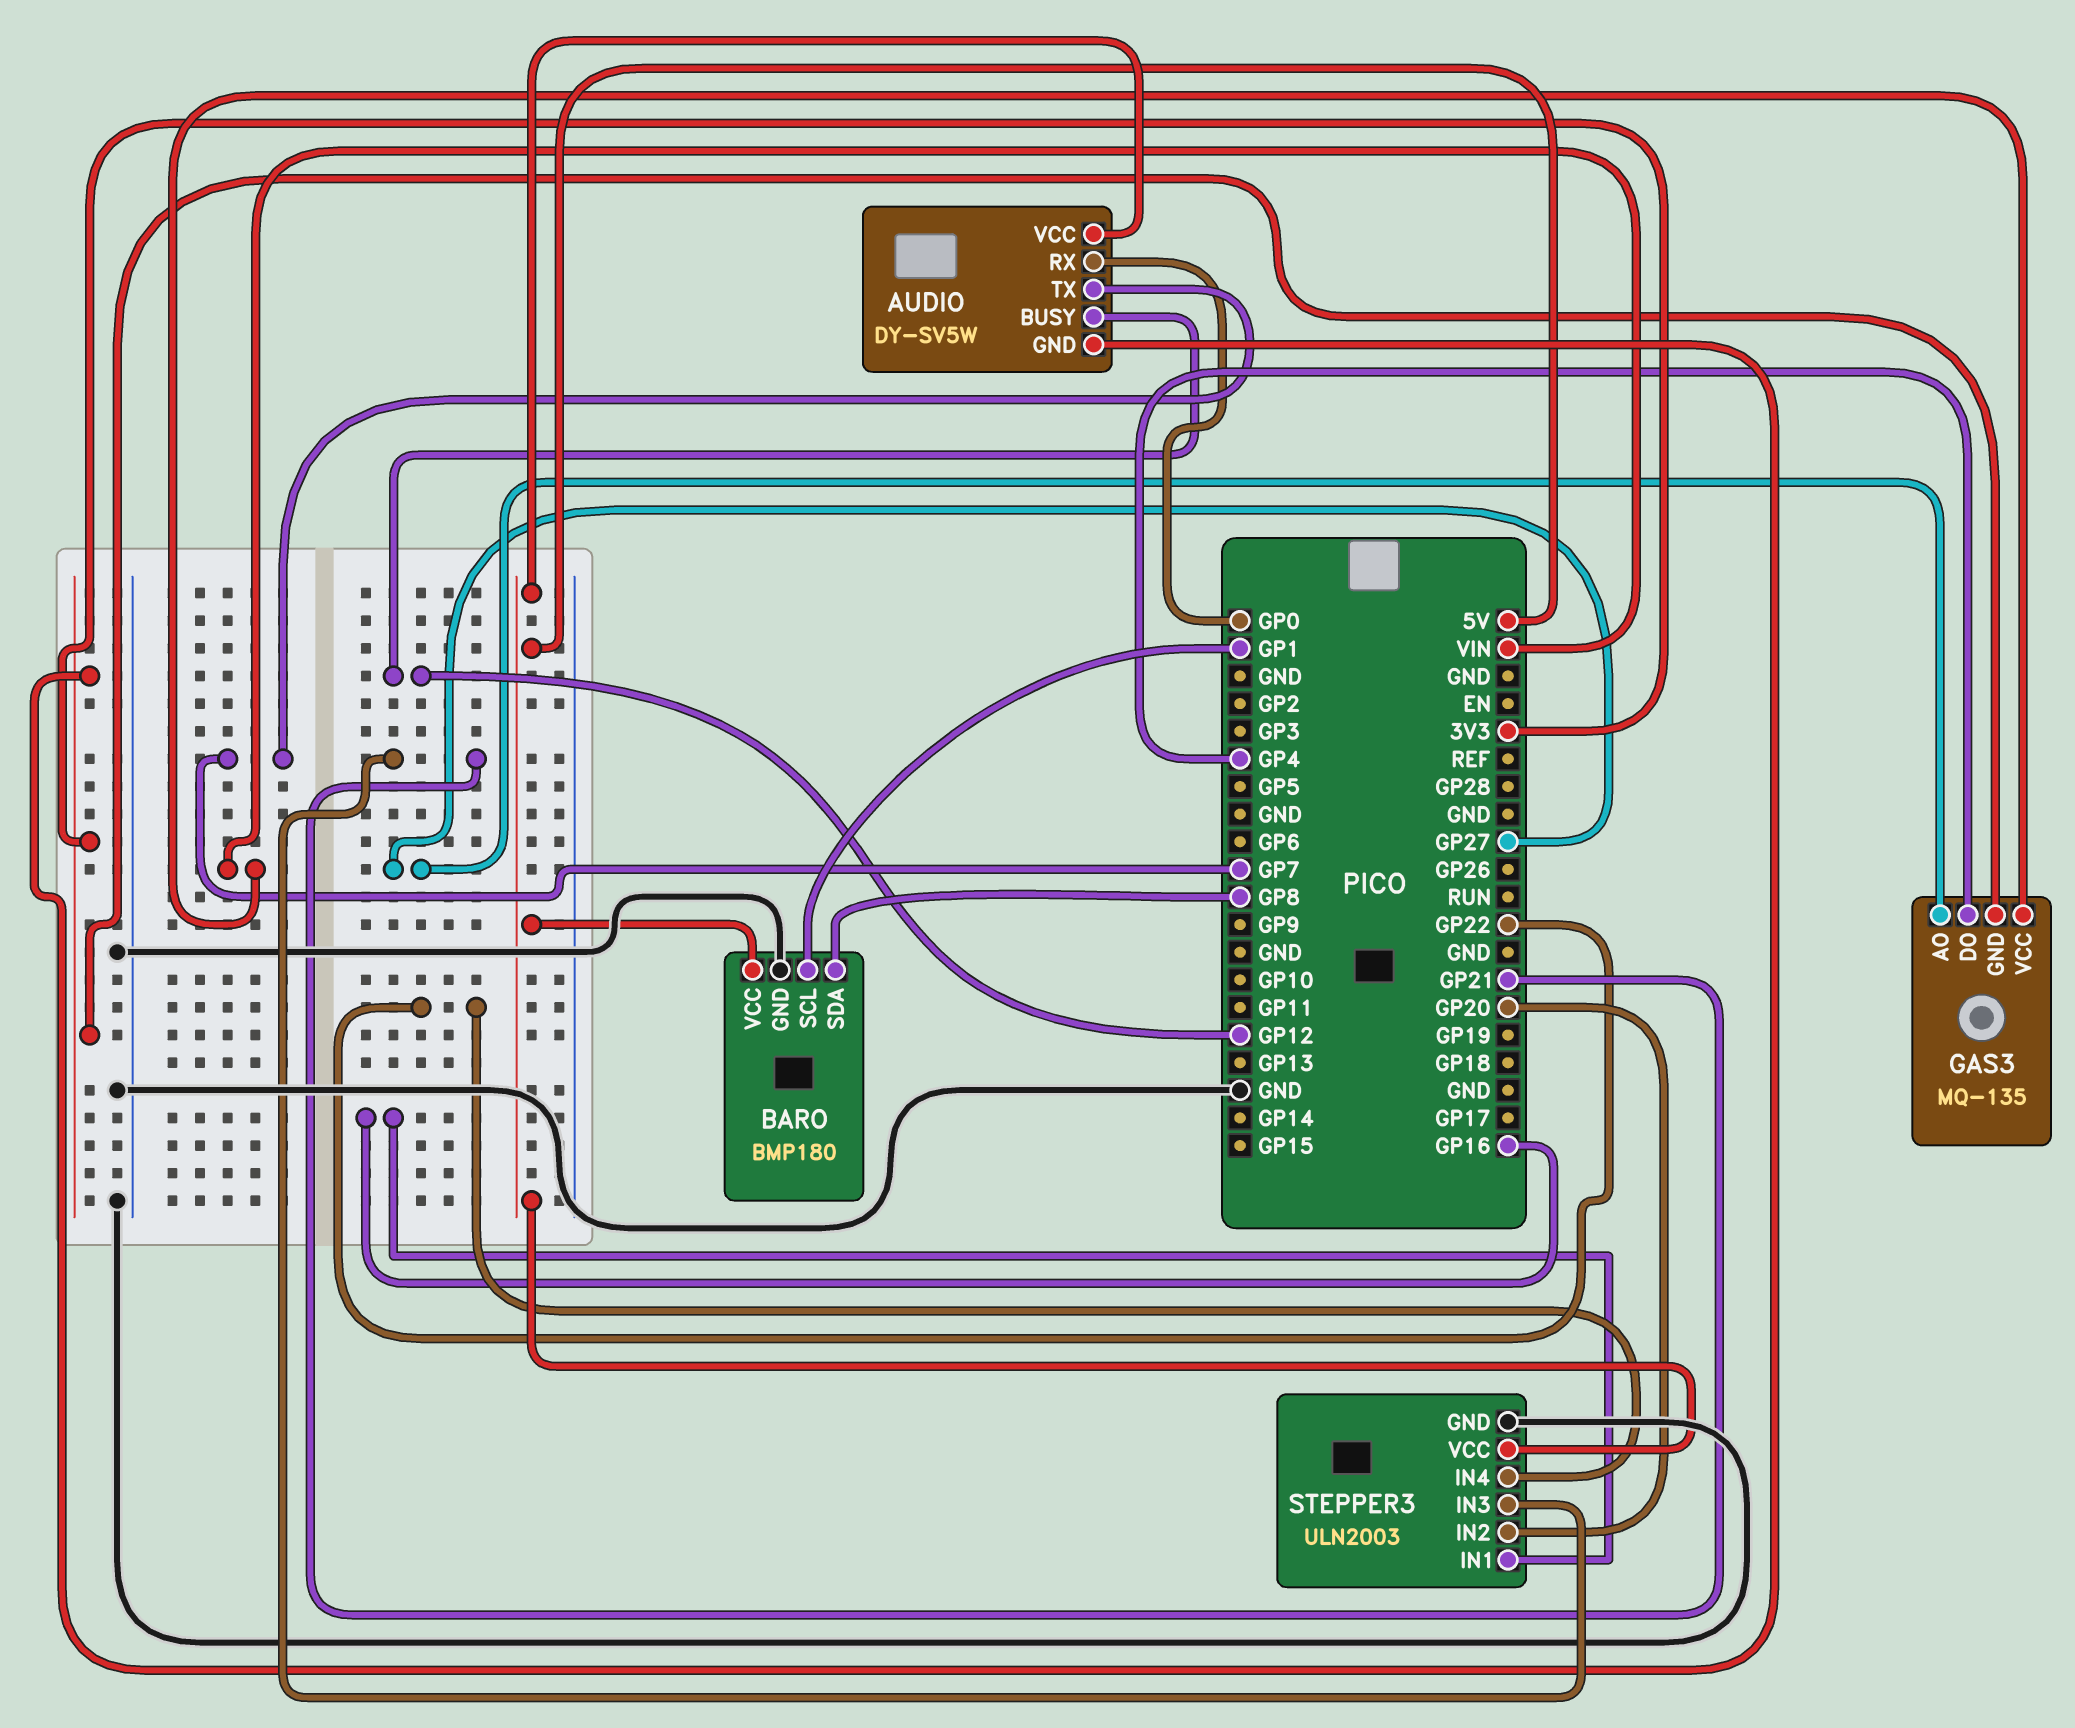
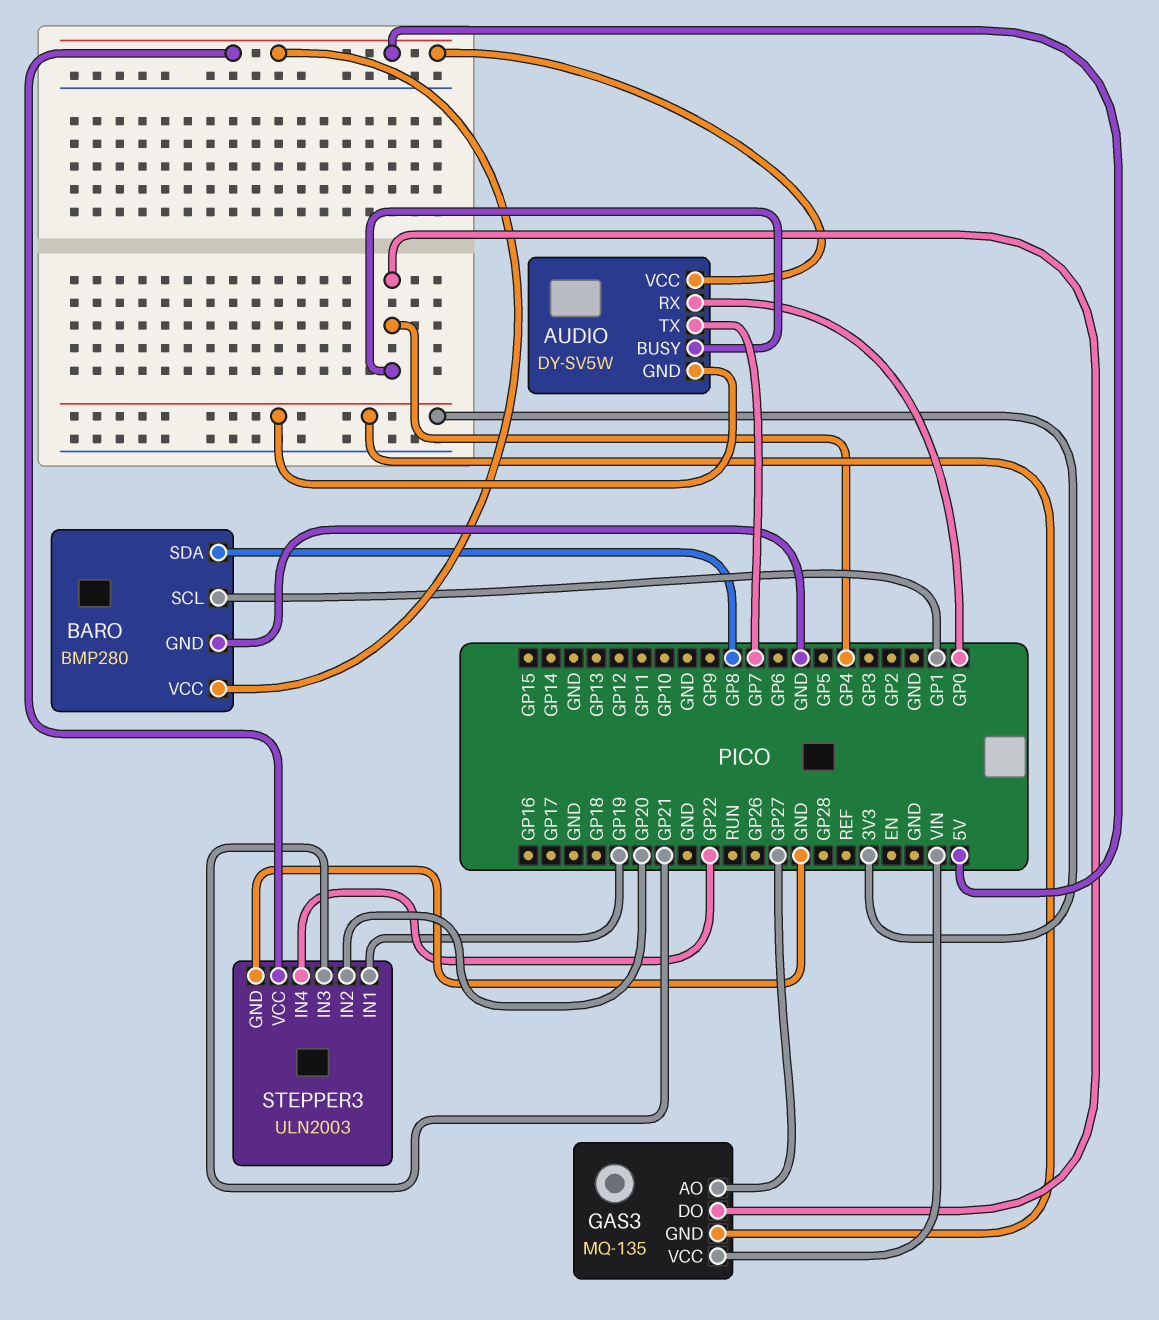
AUDIO pin BUSY: GP12 -> GP4
BARO: BMP180 -> BMP280
STEPPER3 pin IN1: GP16 -> GP19

